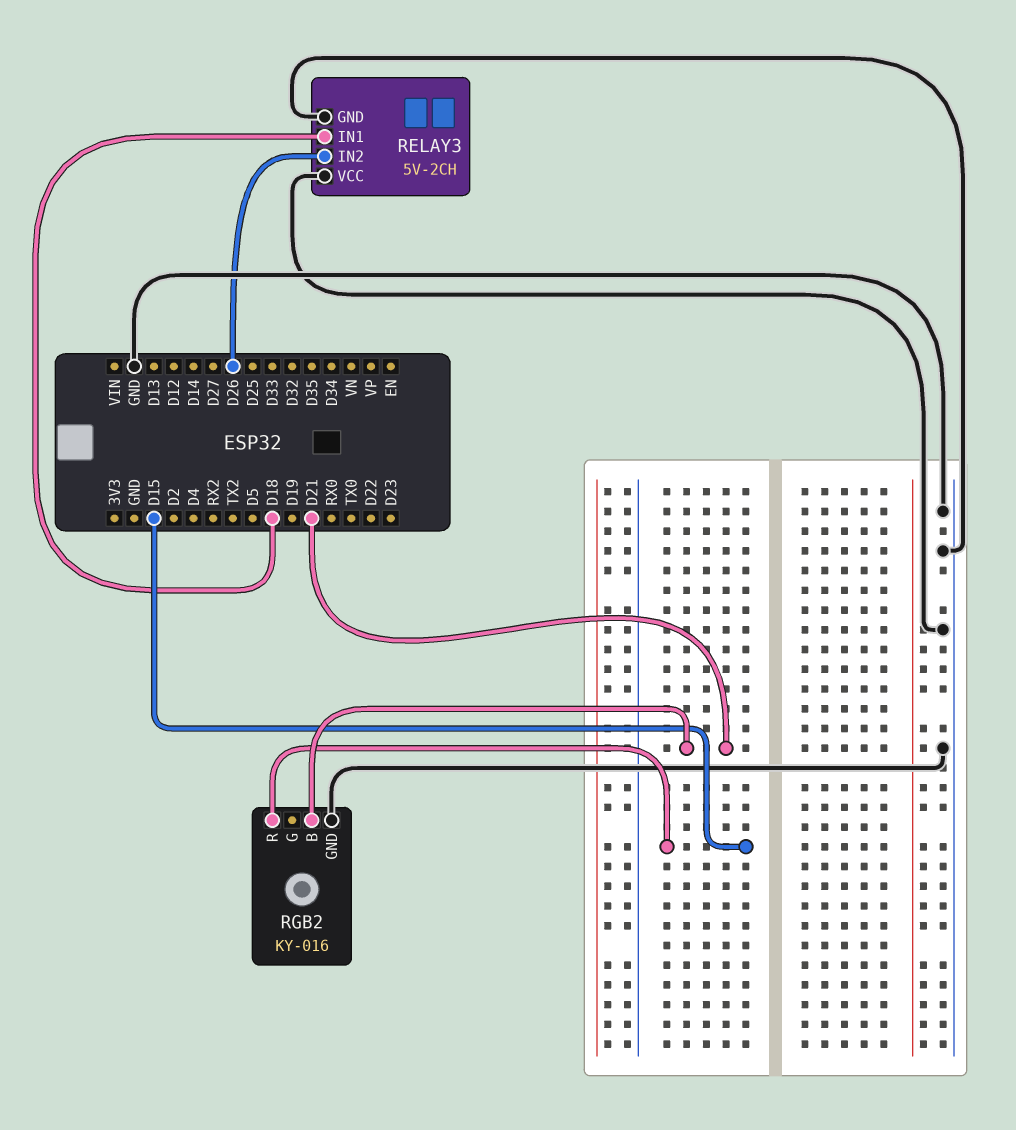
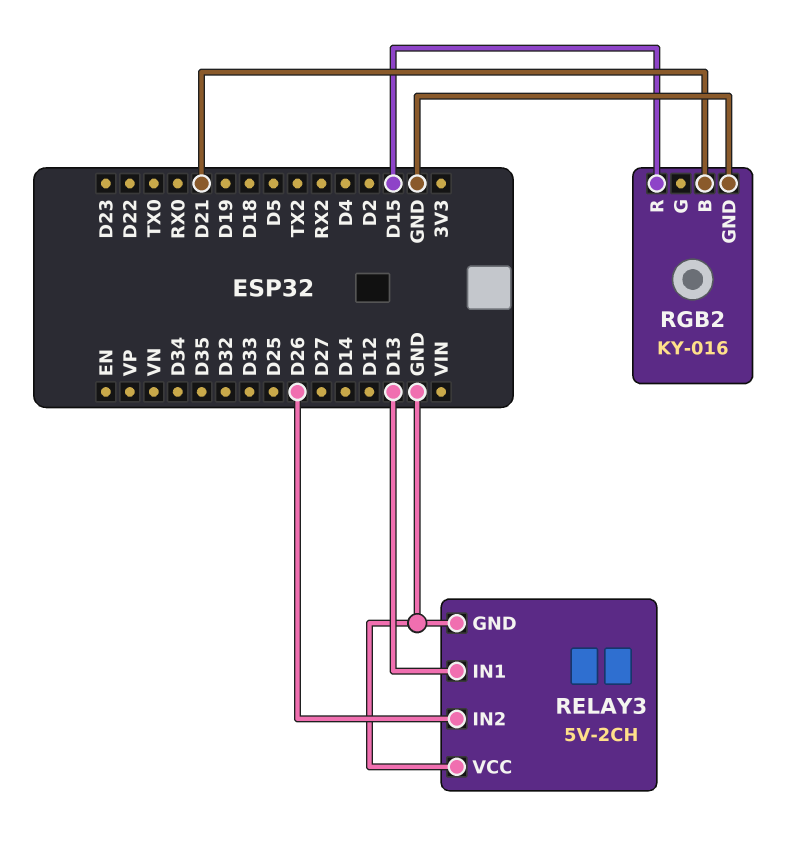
RELAY3 pin IN1: D18 -> D13

